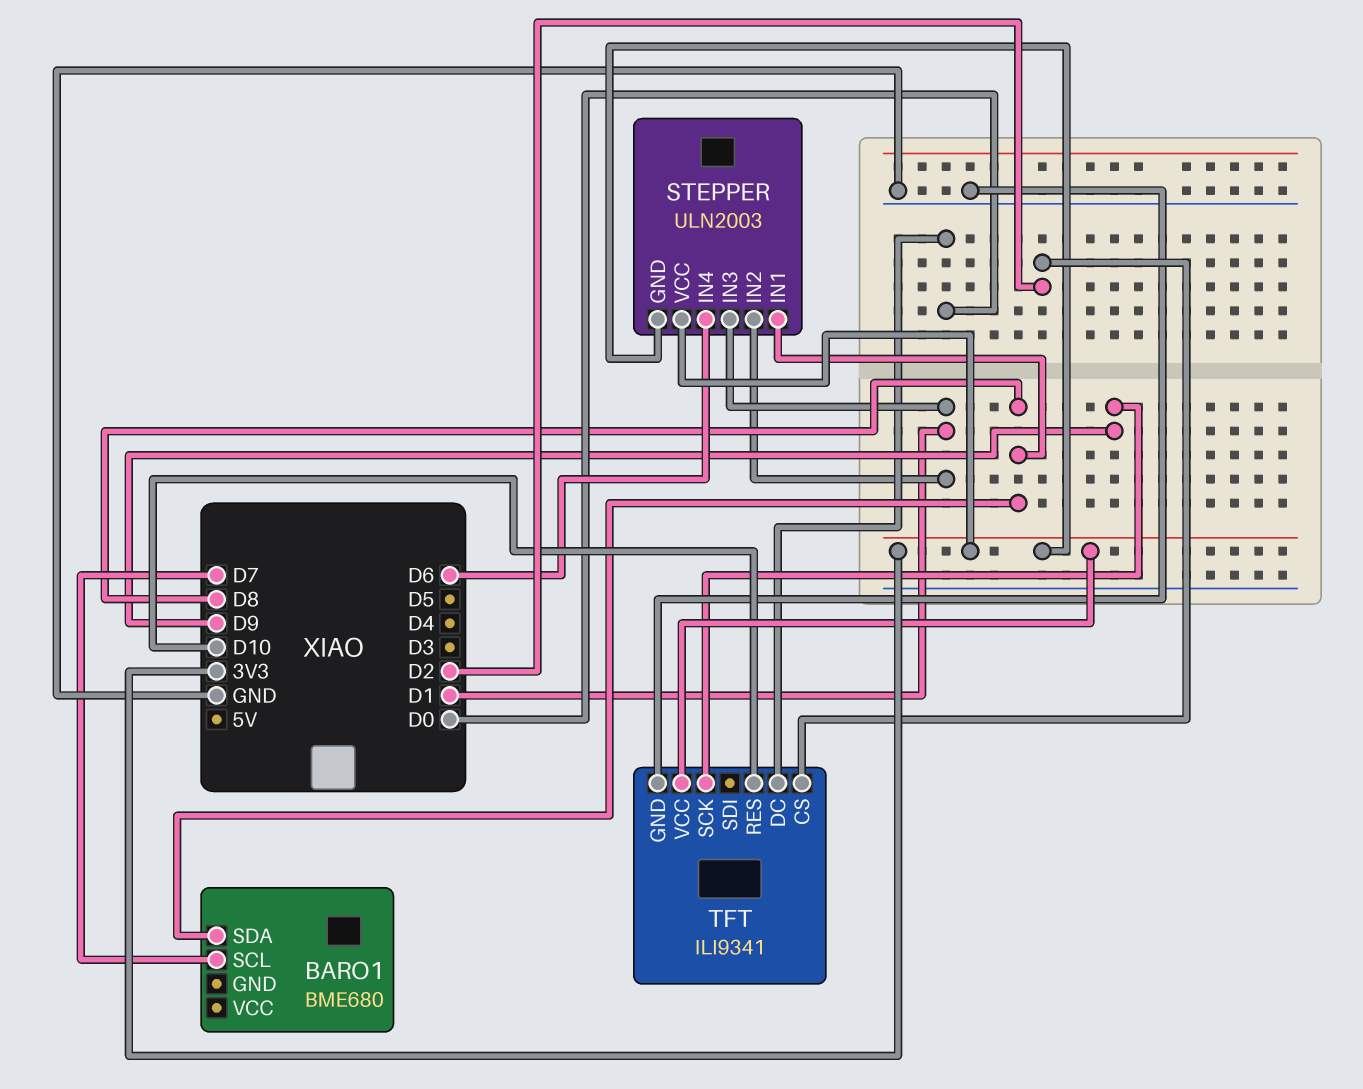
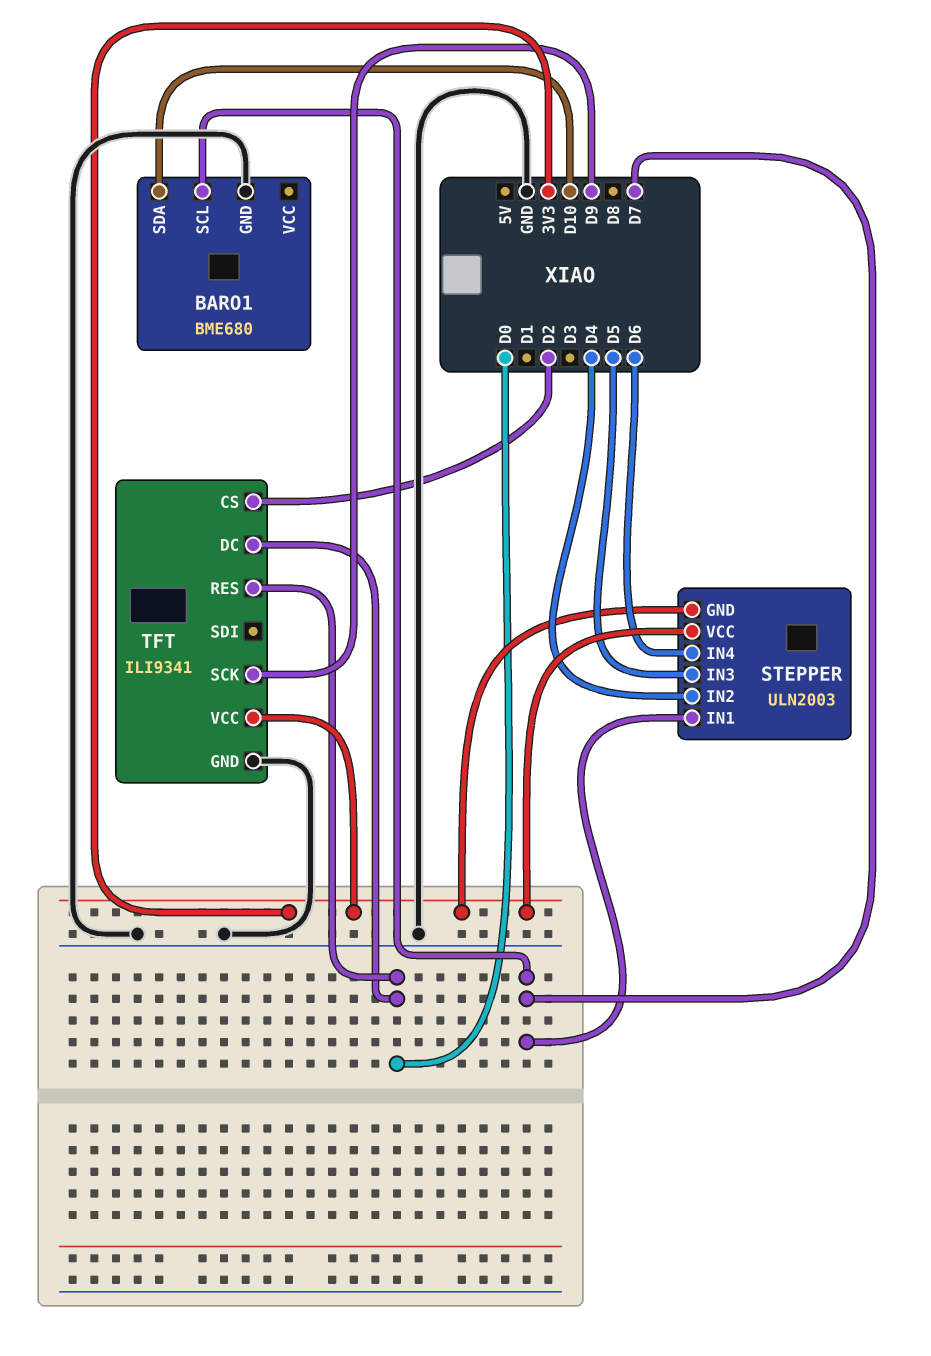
BARO1 pin GND: none -> GND
BARO1 pin SDA: D8 -> D10
STEPPER pin IN1: D8 -> D7
STEPPER pin IN2: D1 -> D4
STEPPER pin IN3: D1 -> D5
TFT pin RES: D10 -> D0

